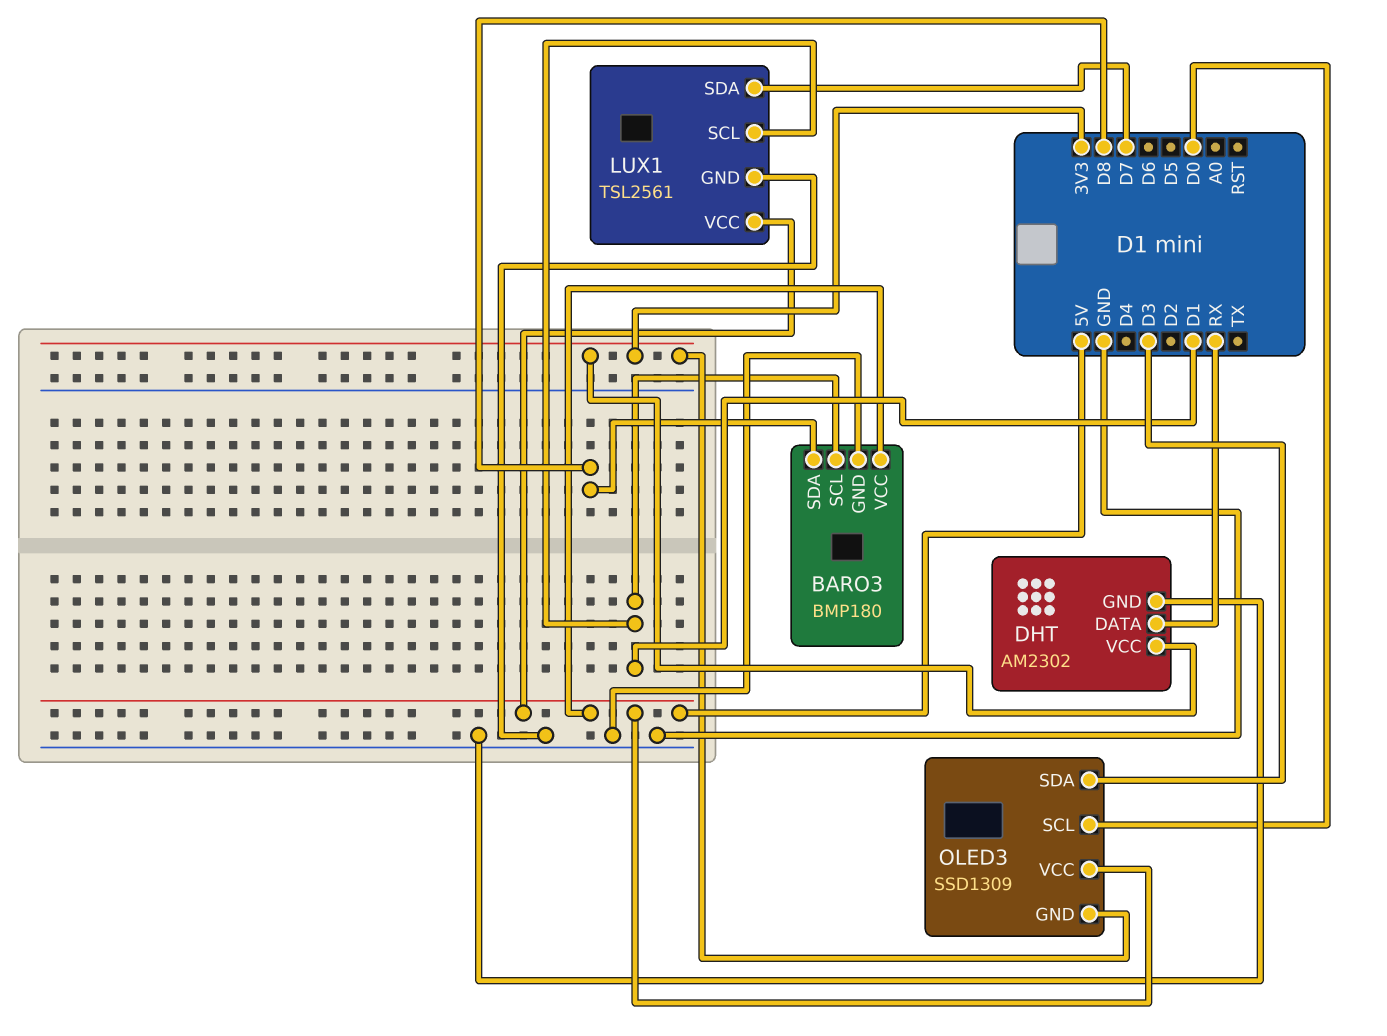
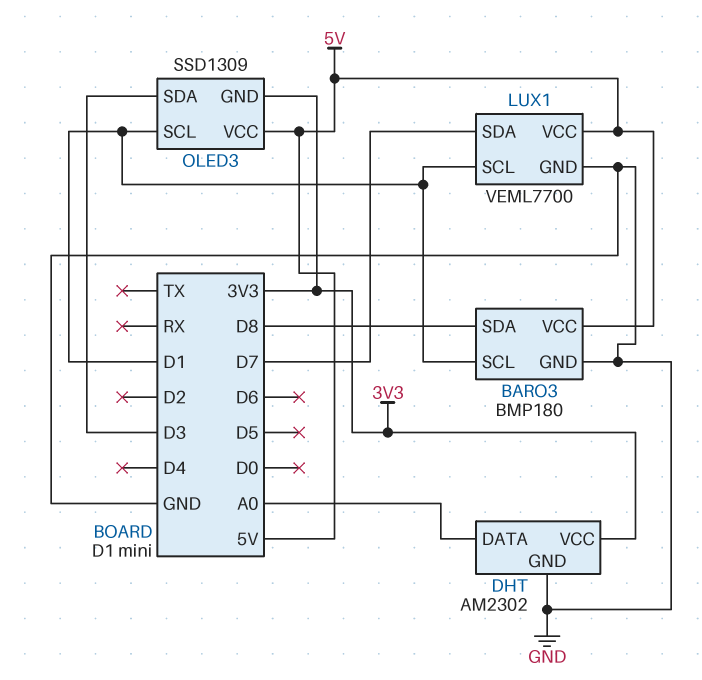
DHT pin DATA: RX -> A0
LUX1: TSL2561 -> VEML7700
OLED3 pin SCL: D0 -> D1

